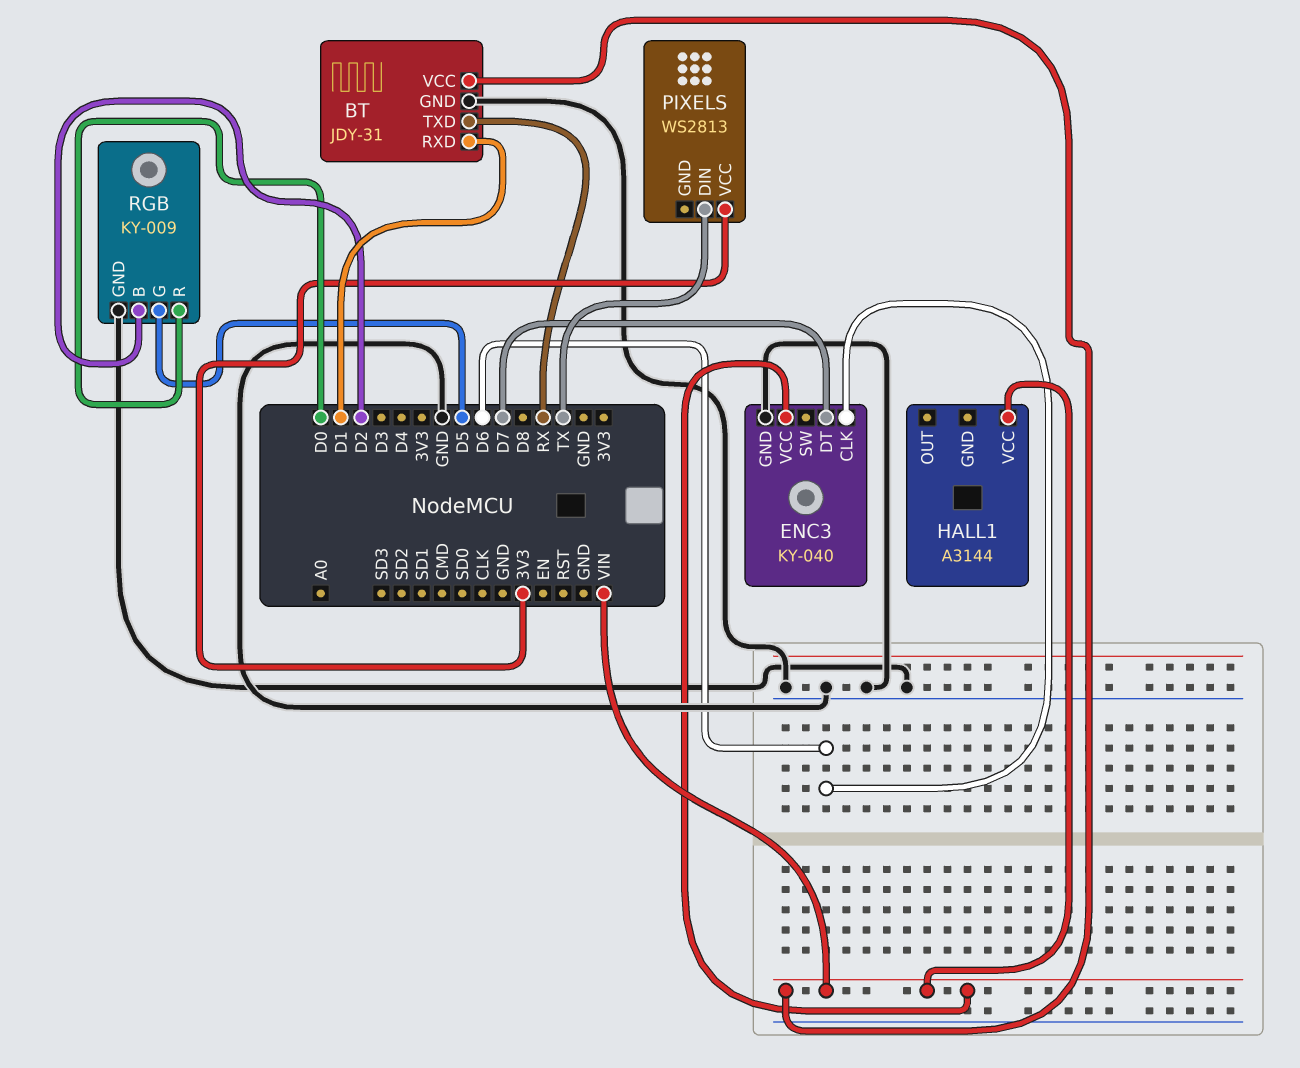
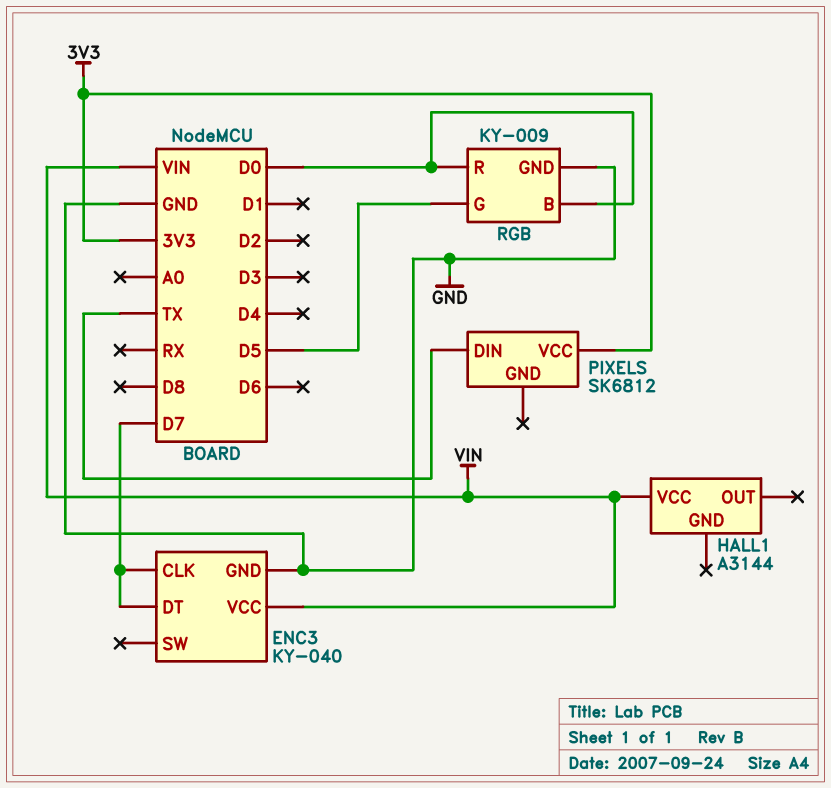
BT: JDY-31 -> none
BT pin GND: GND -> none
BT pin RXD: D1 -> none
BT pin TXD: RX -> none
BT pin VCC: VIN -> none
ENC3 pin CLK: D6 -> D7
PIXELS: WS2813 -> SK6812
RGB pin B: D2 -> D0

